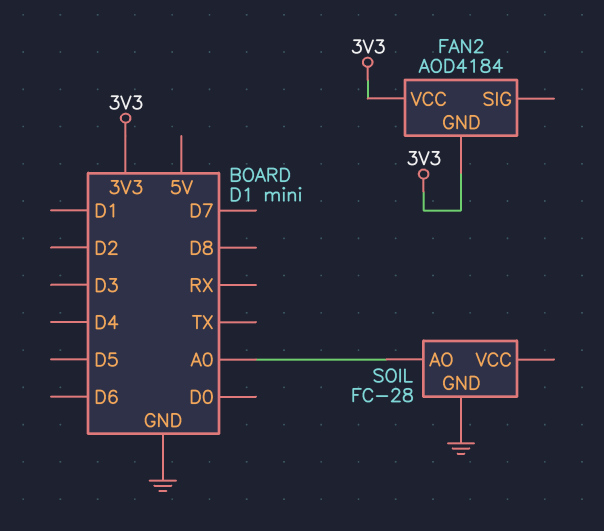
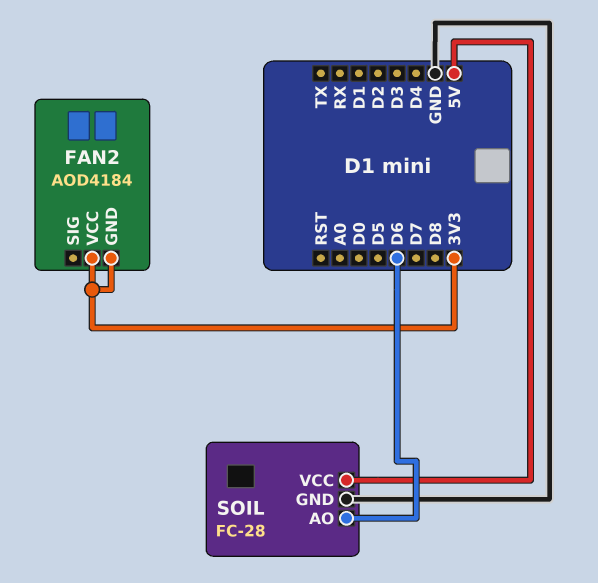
SOIL pin AO: A0 -> D6
SOIL pin VCC: none -> 5V

